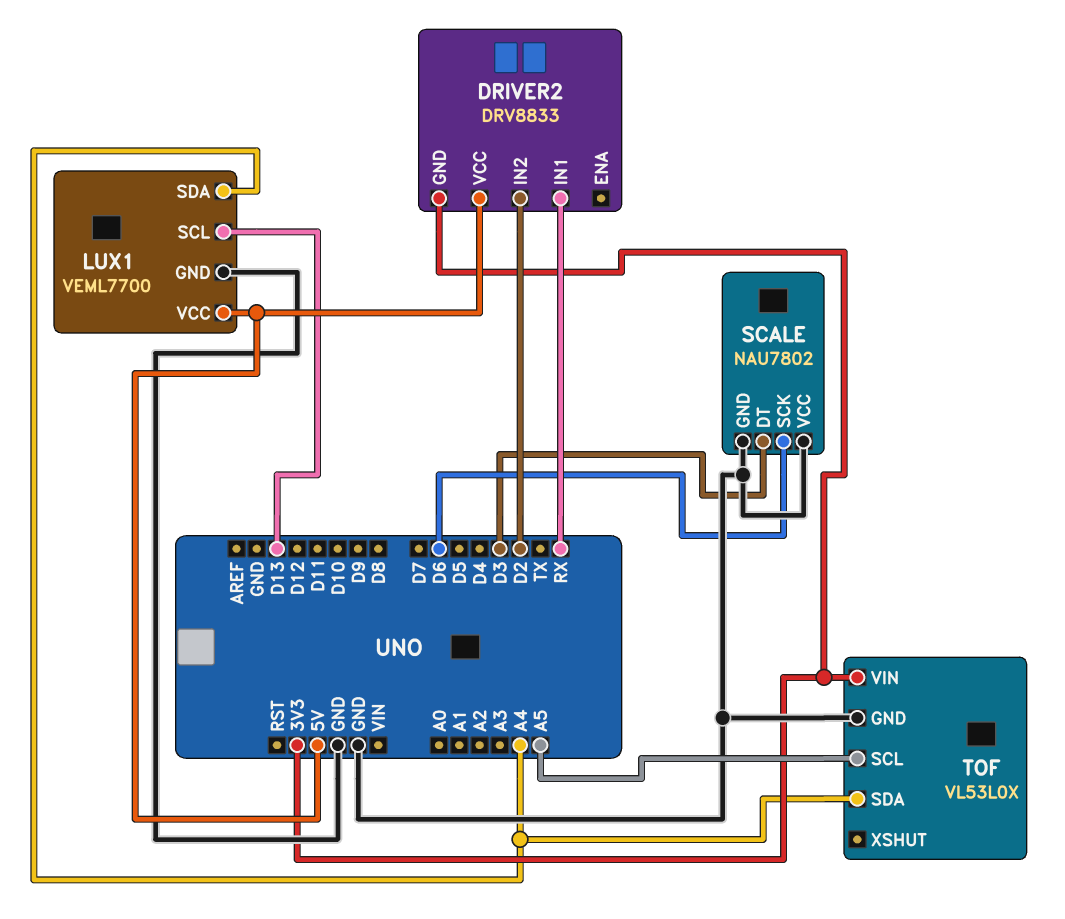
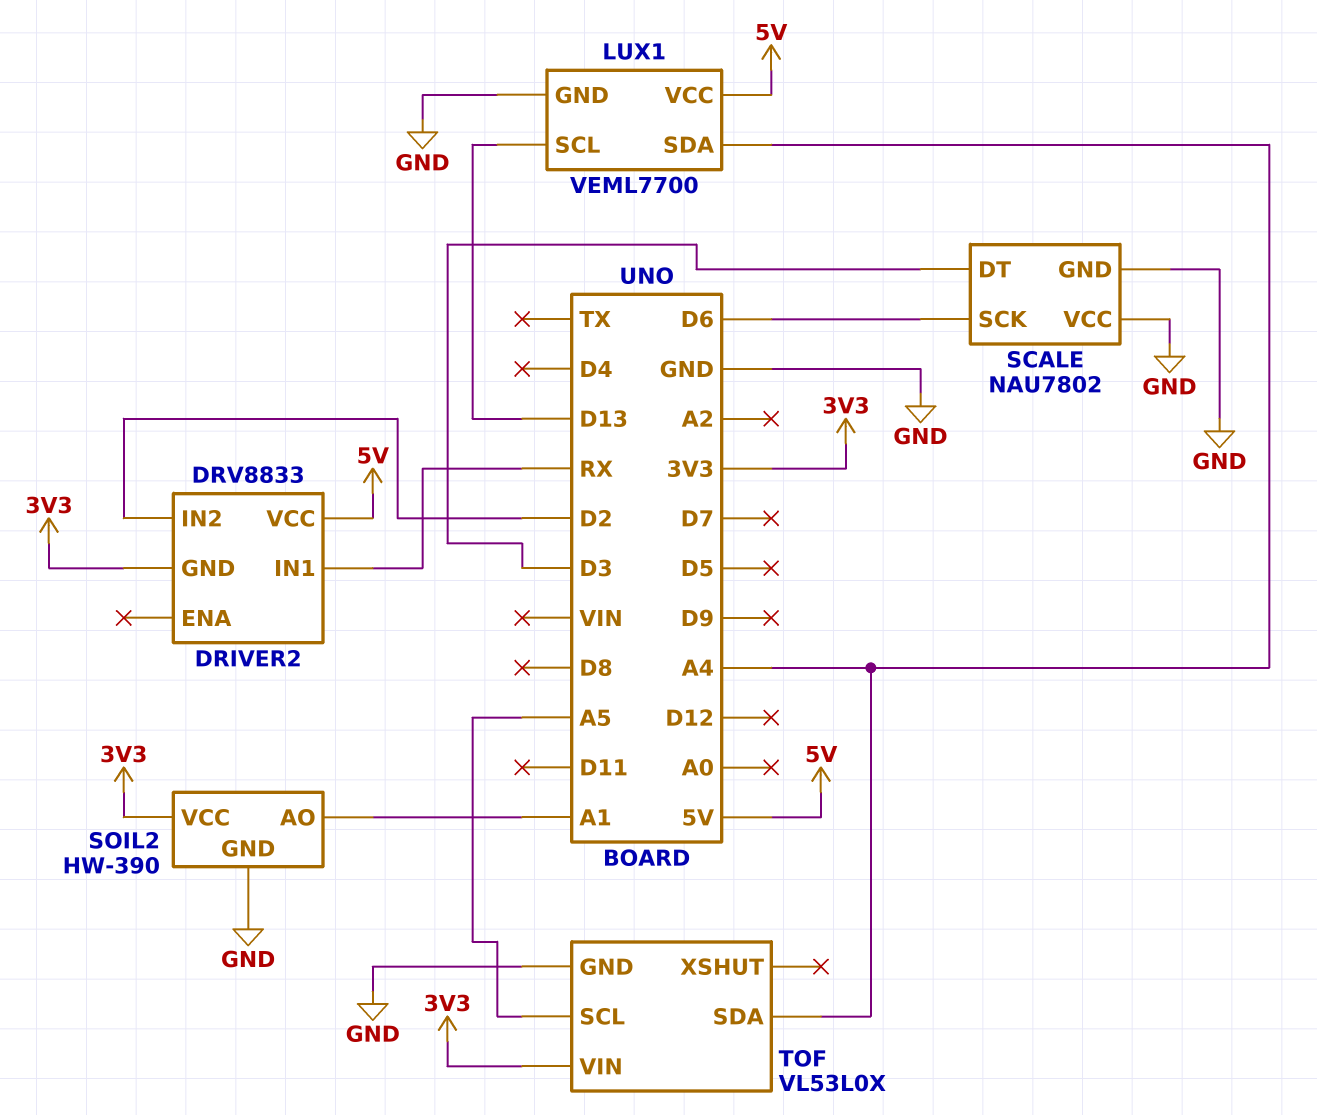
SOIL2: none -> HW-390
SOIL2 pin AO: none -> A1
SOIL2 pin GND: none -> GND
SOIL2 pin VCC: none -> 3V3

